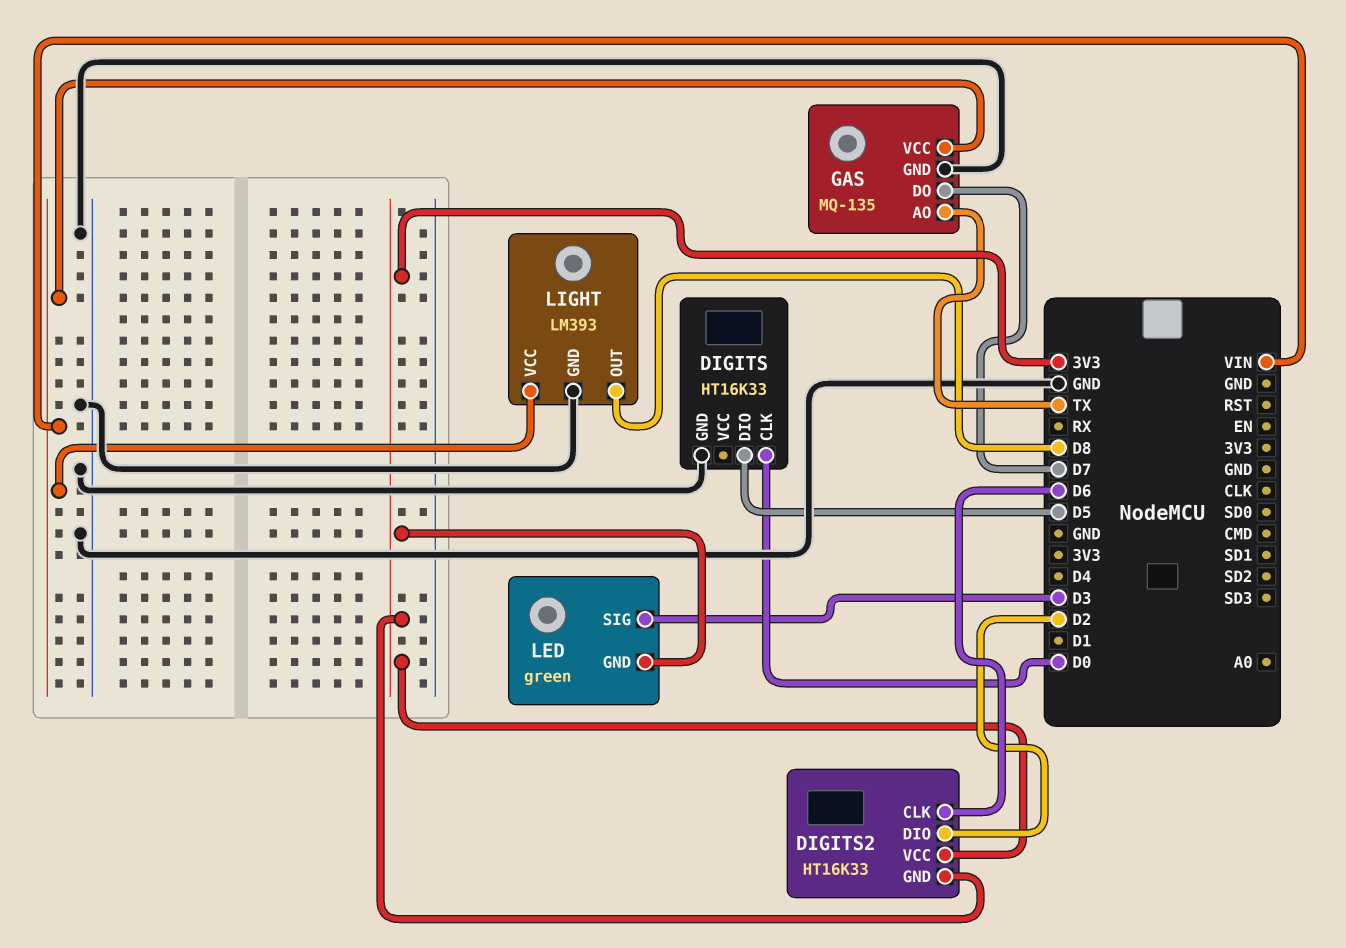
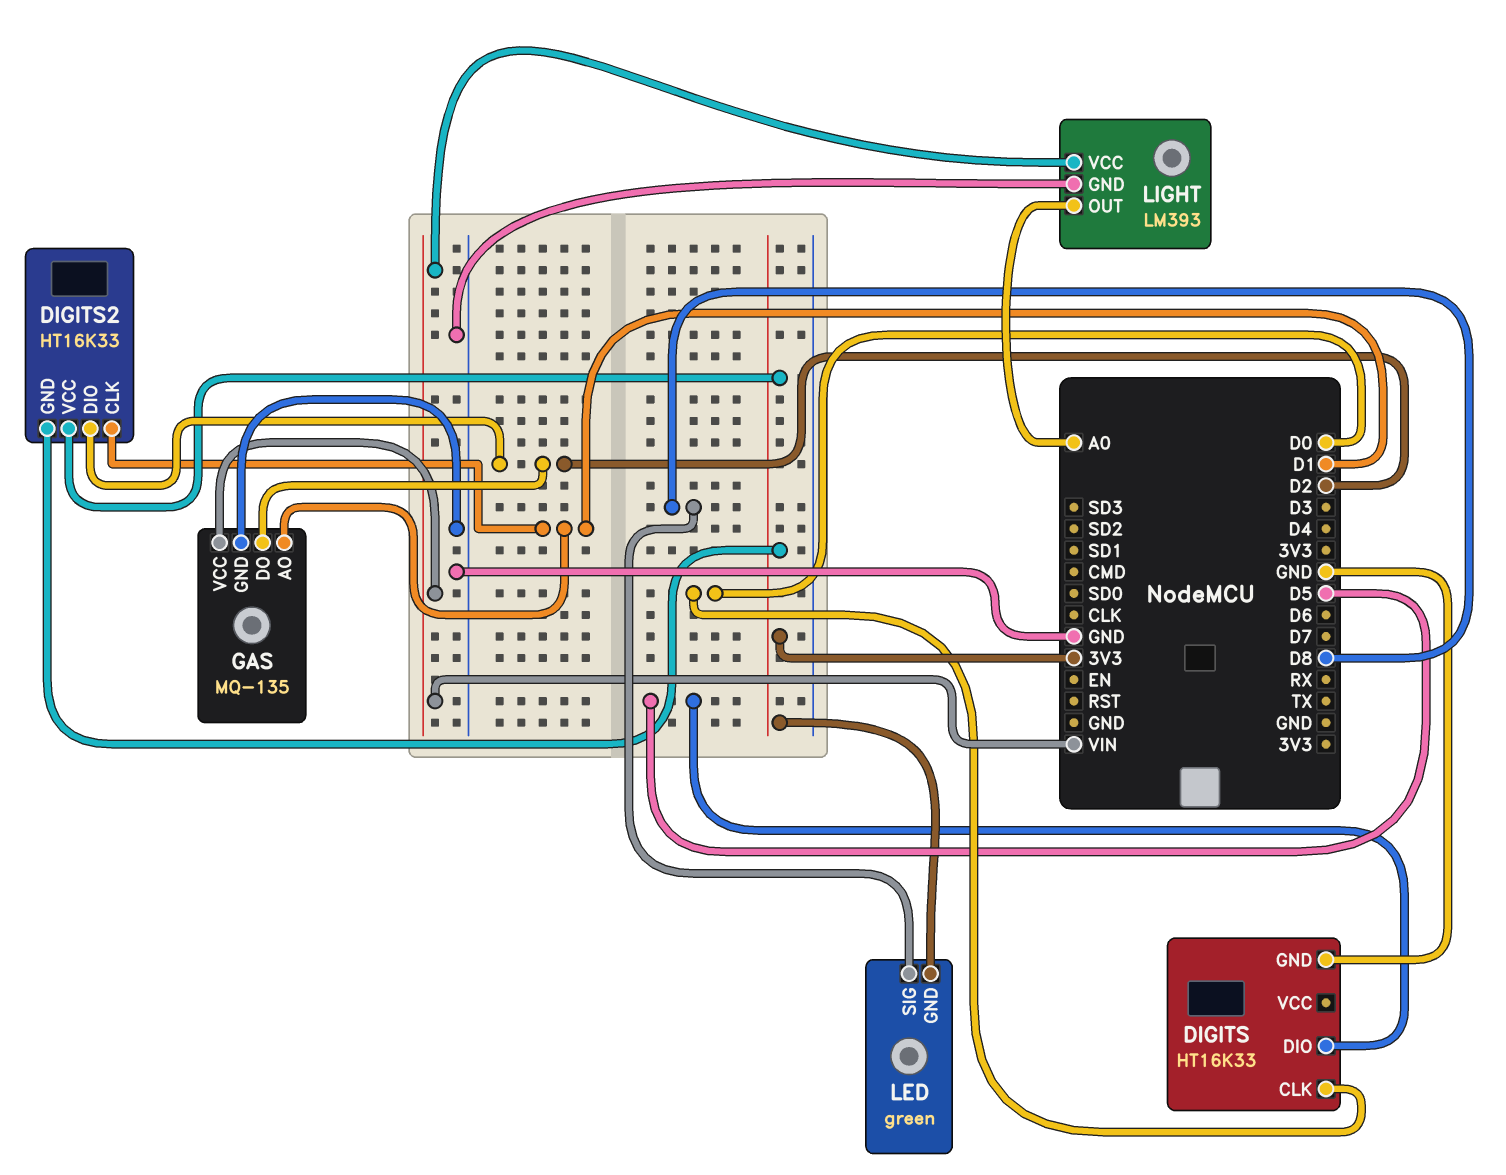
DIGITS2 pin CLK: D6 -> D1
GAS pin AO: TX -> D1
GAS pin DO: D7 -> D2
LED pin SIG: D3 -> D8
LIGHT pin OUT: D8 -> A0

